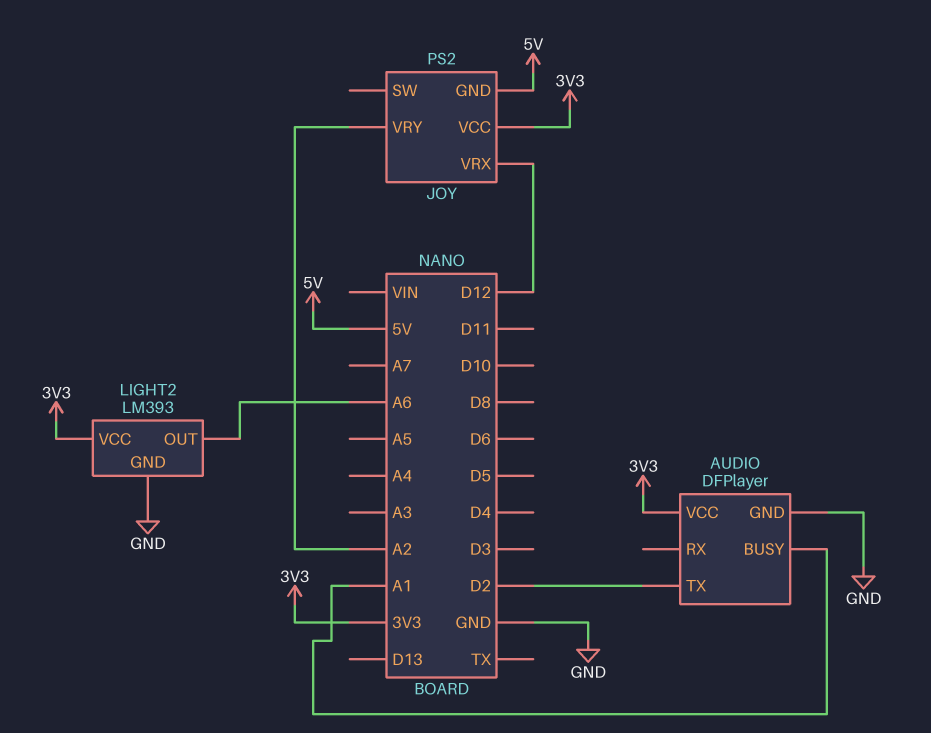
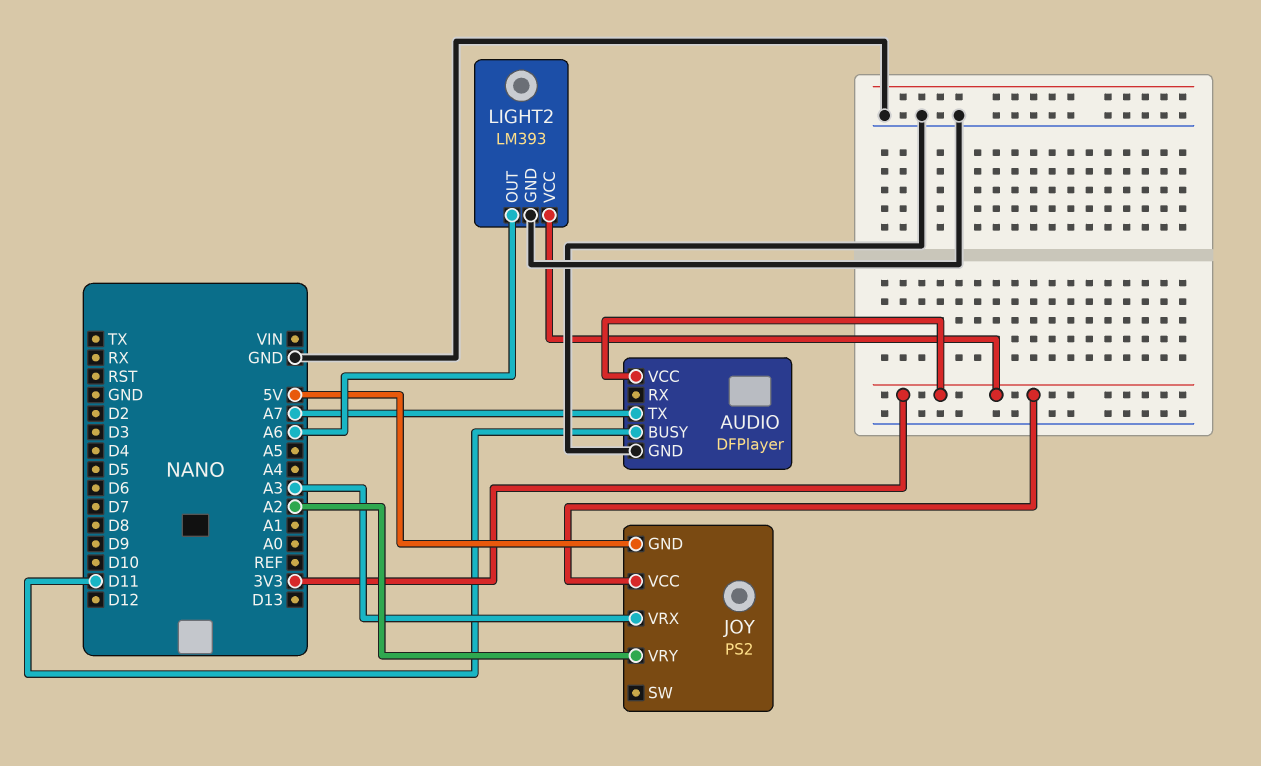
AUDIO pin BUSY: A1 -> D11
AUDIO pin TX: D2 -> A7
JOY pin VRX: D12 -> A3

